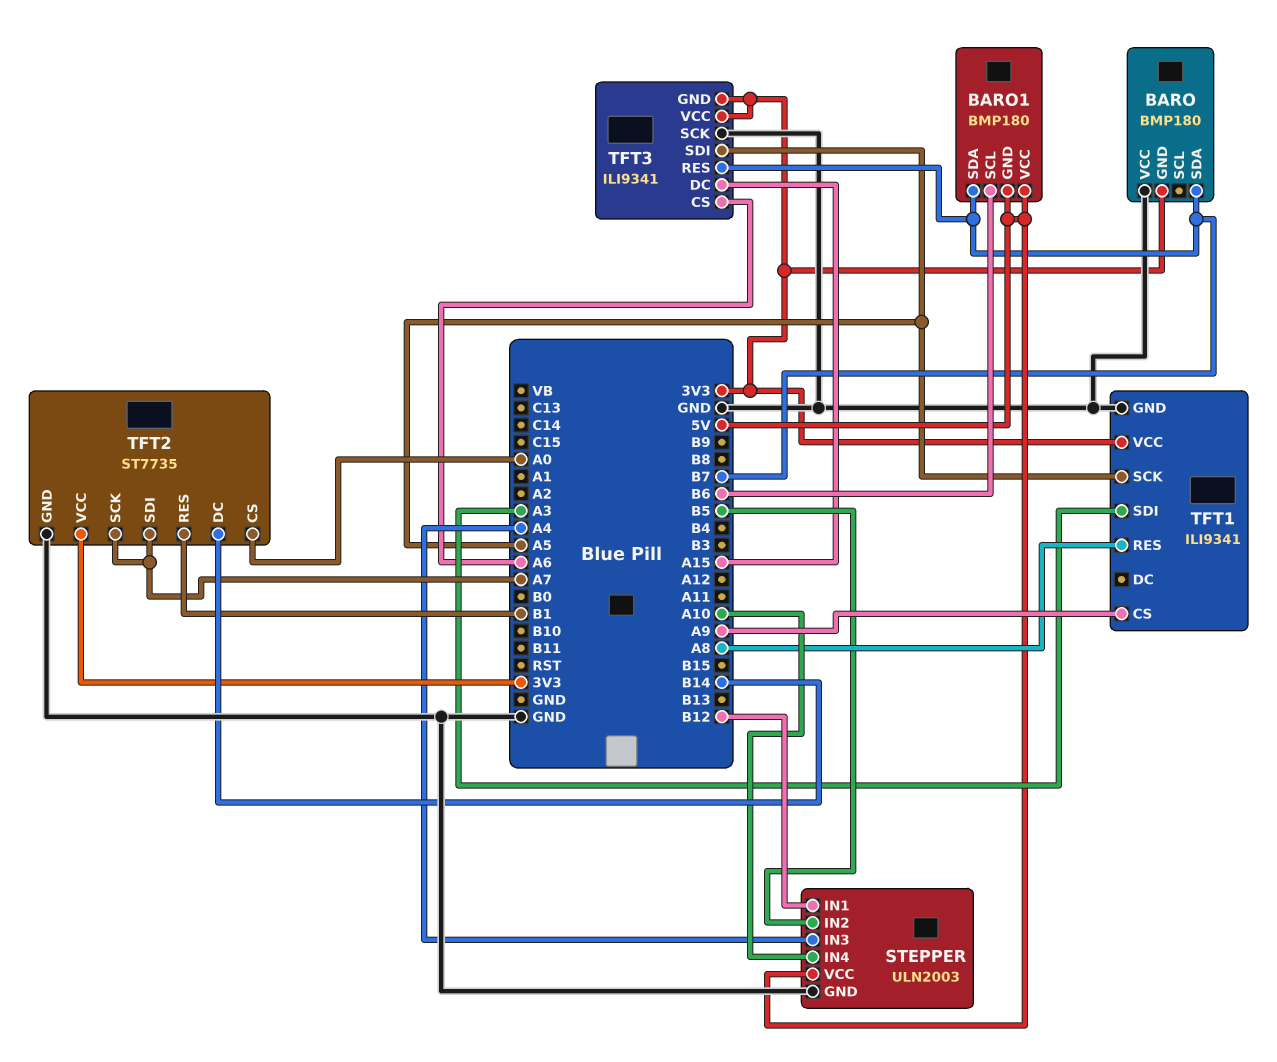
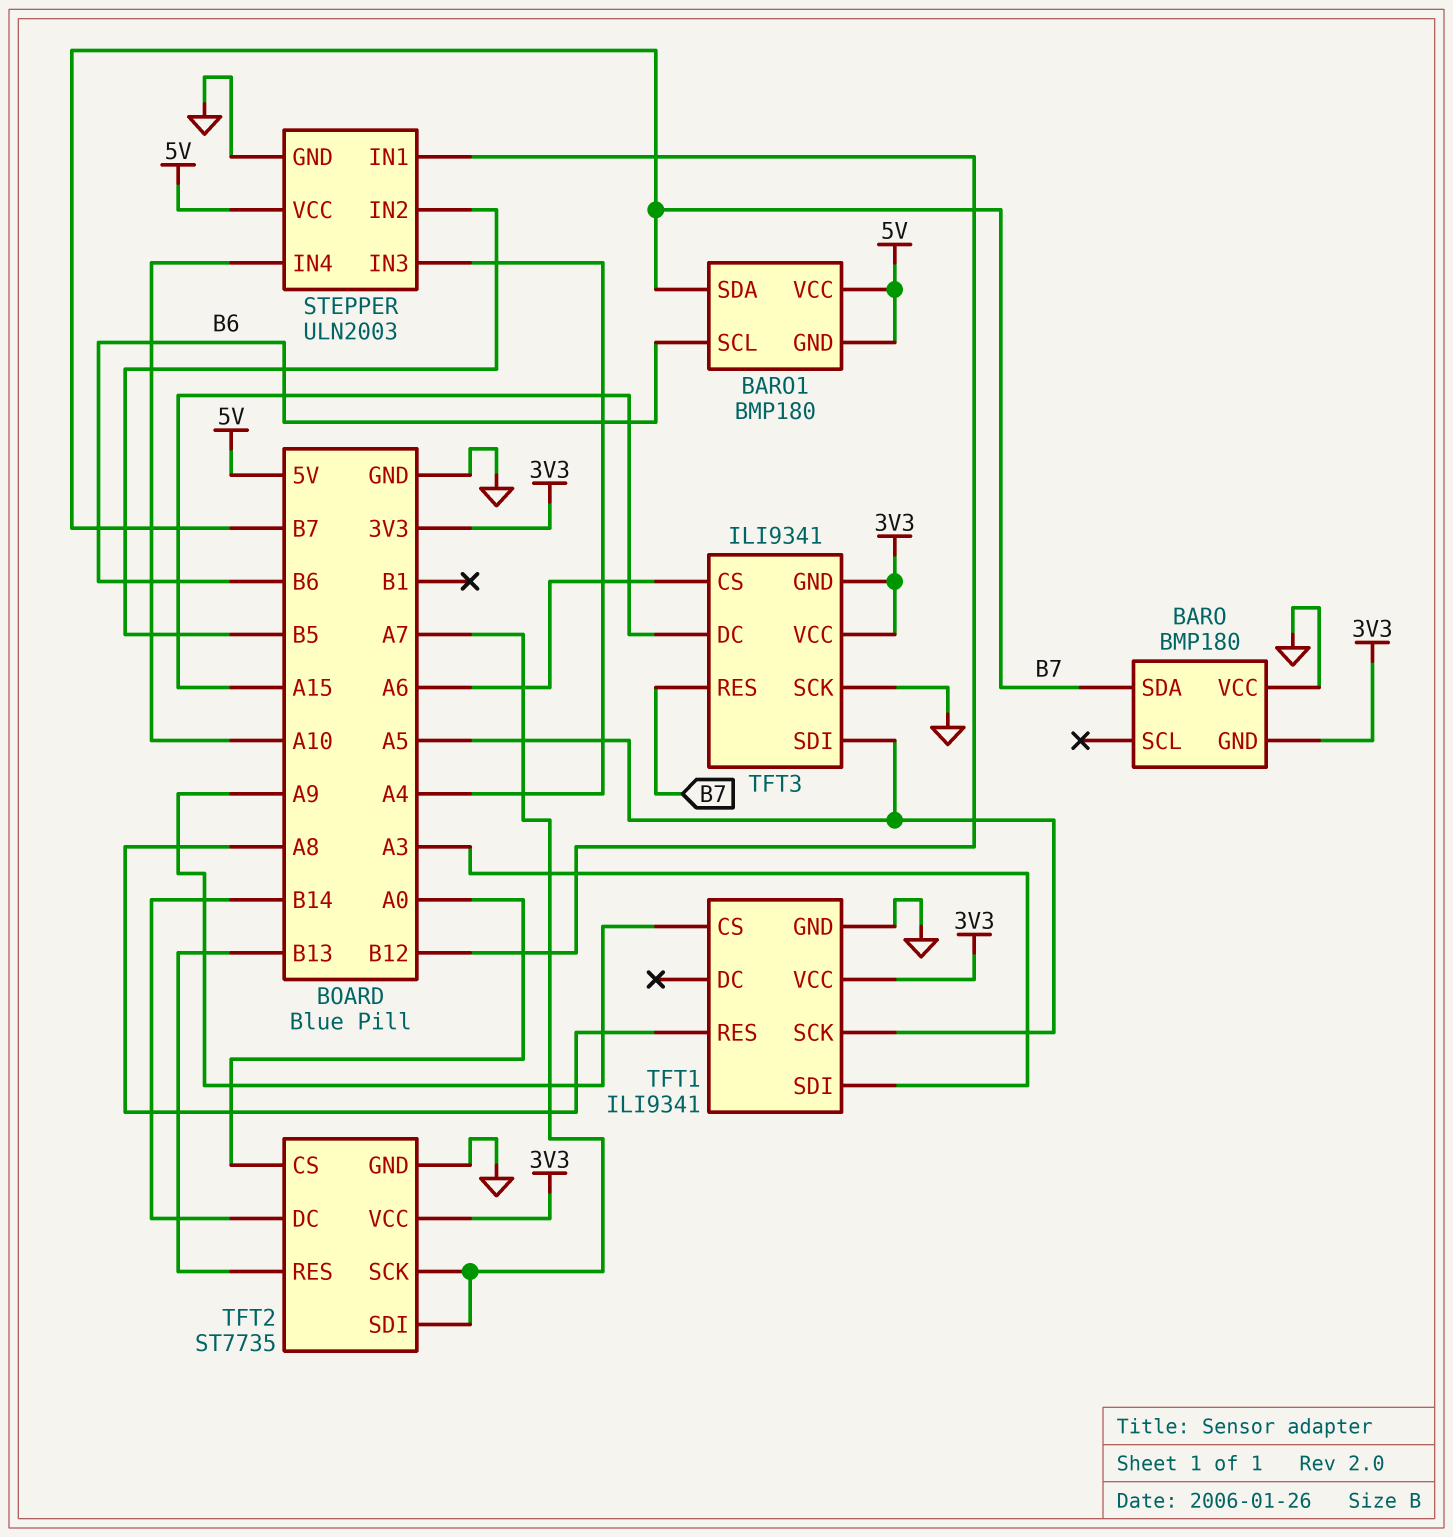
TFT2 pin RES: B1 -> B13

